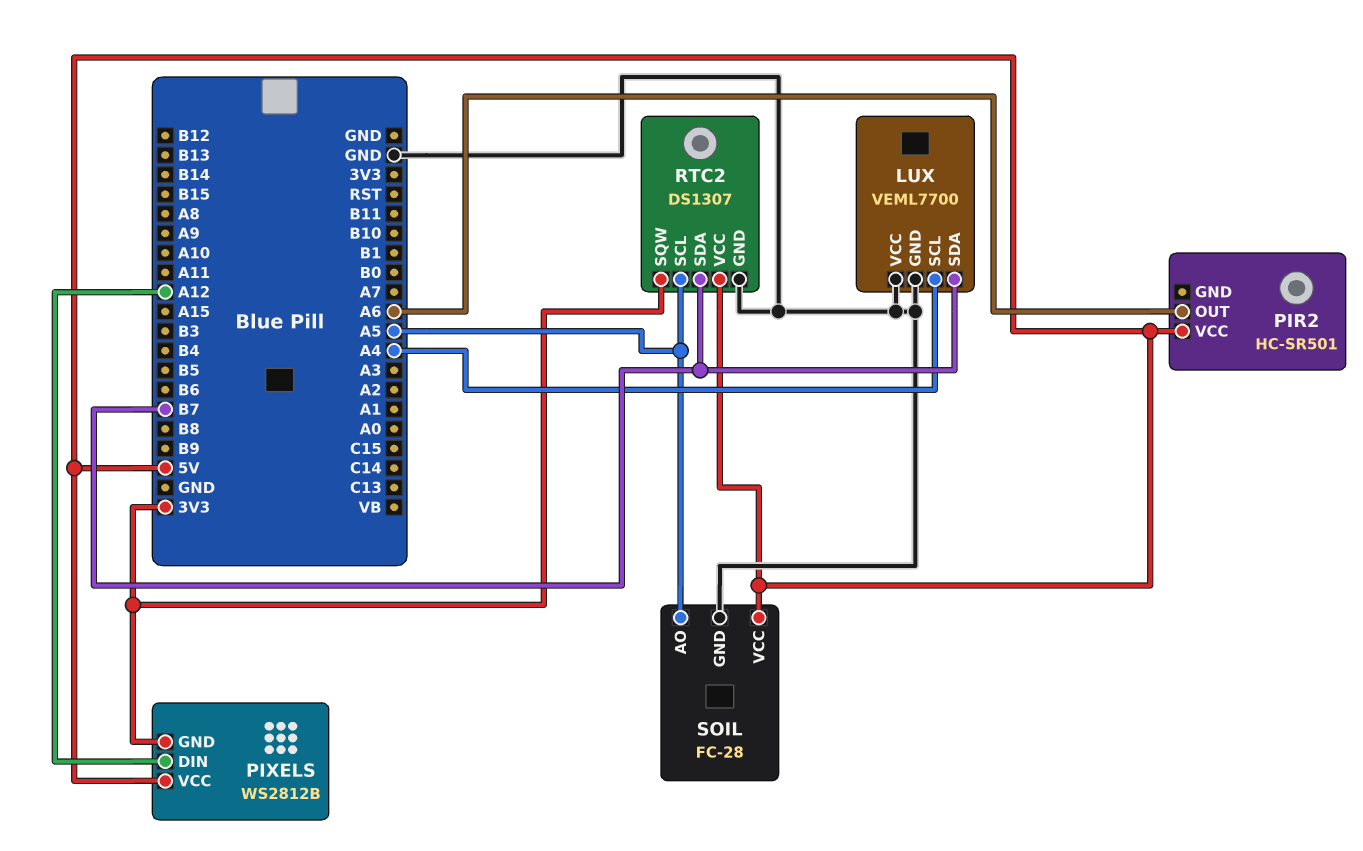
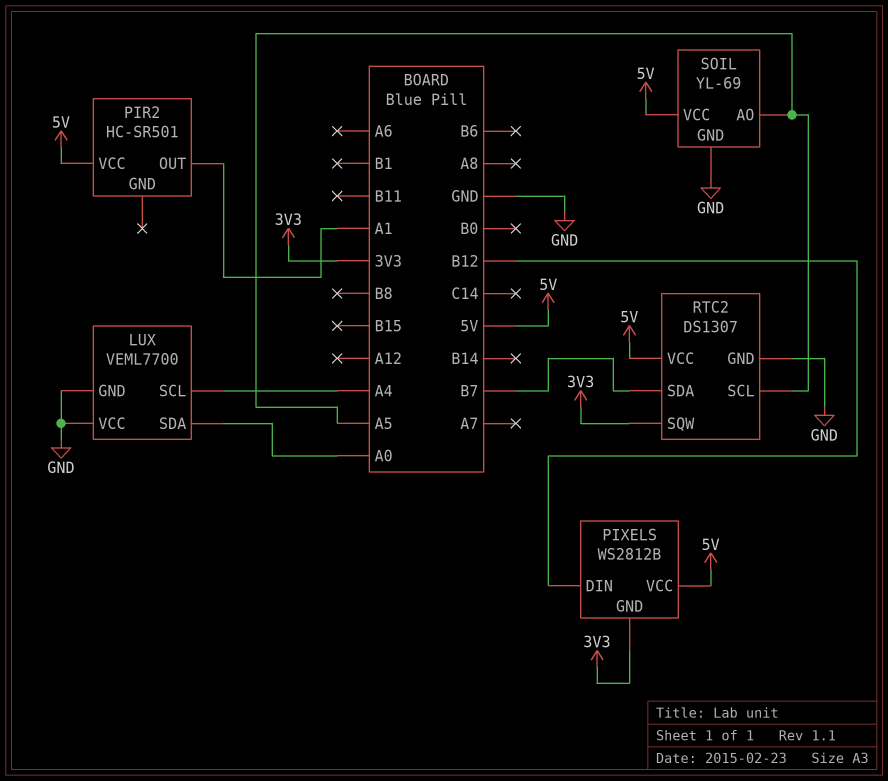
LUX pin SDA: B7 -> A0
PIR2 pin OUT: A6 -> A1
PIXELS pin DIN: A12 -> B12
SOIL: FC-28 -> YL-69

